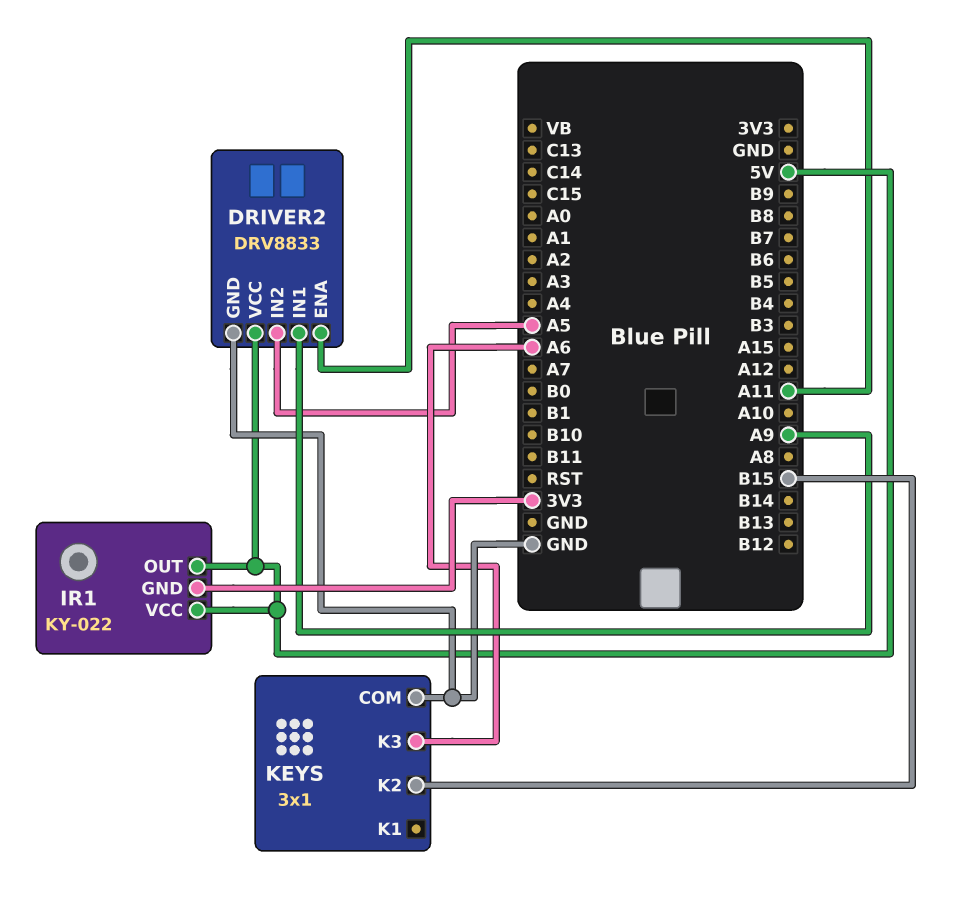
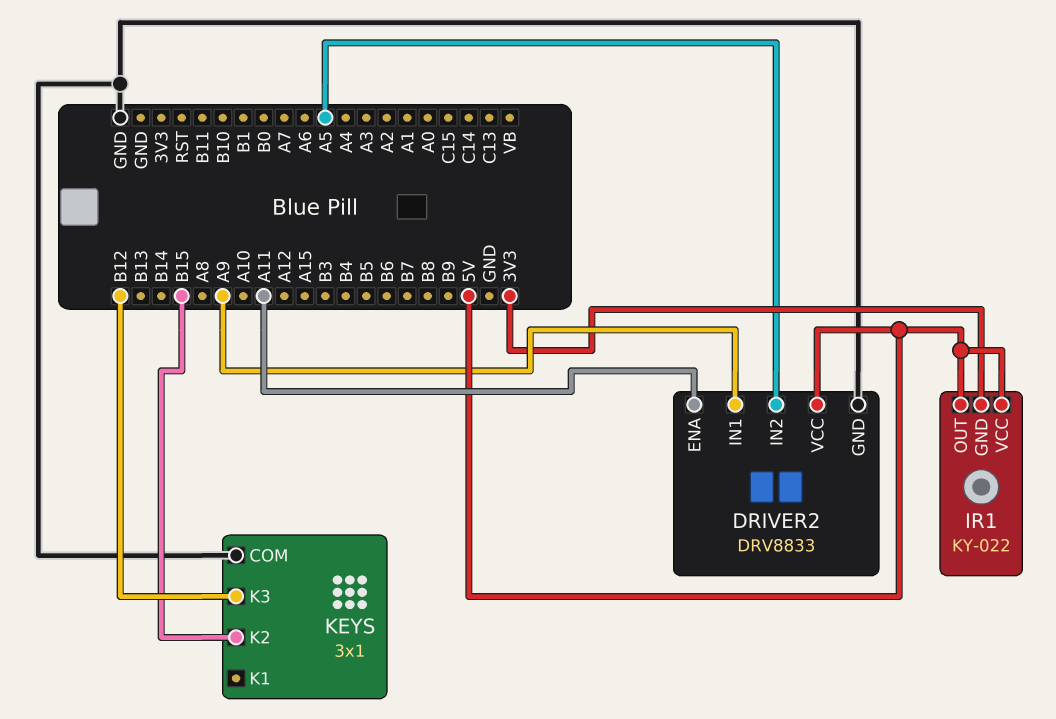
KEYS pin K3: A6 -> B12

